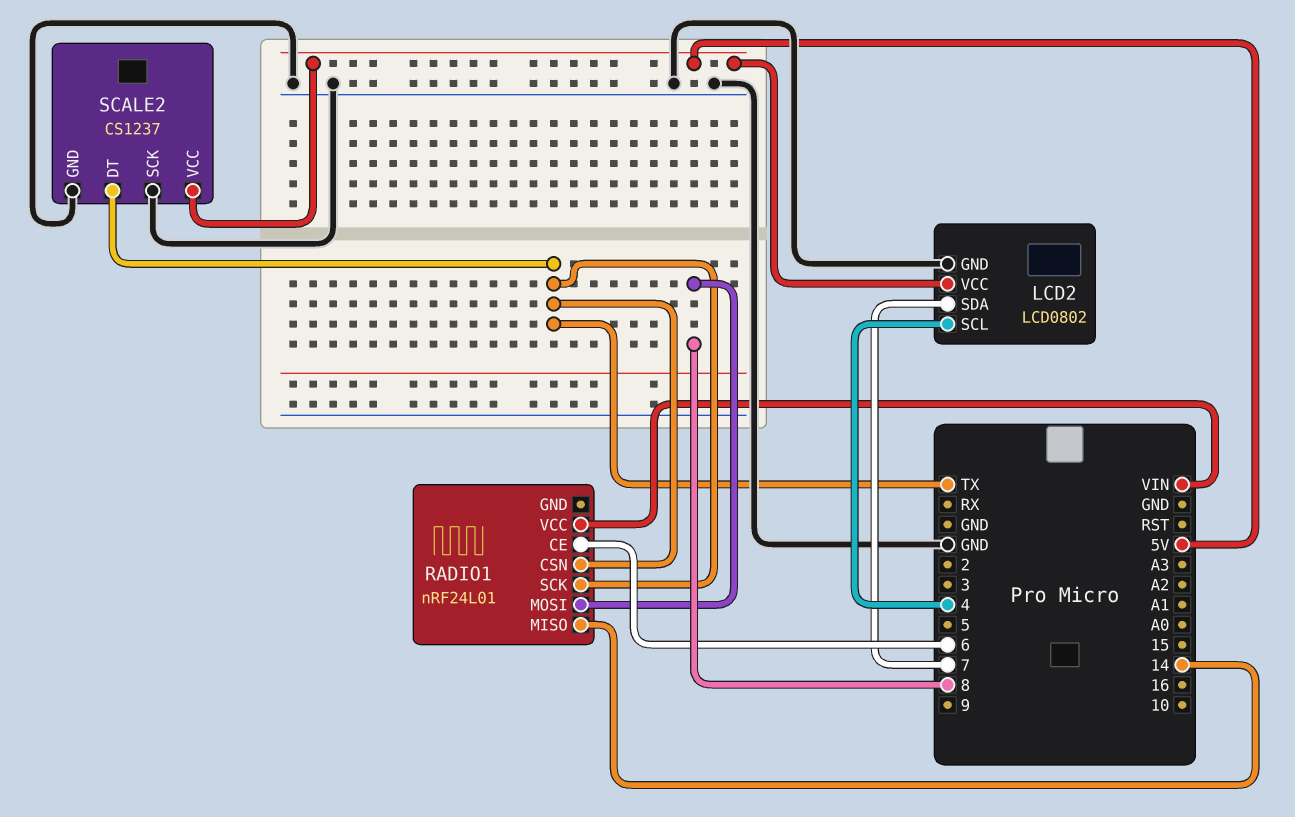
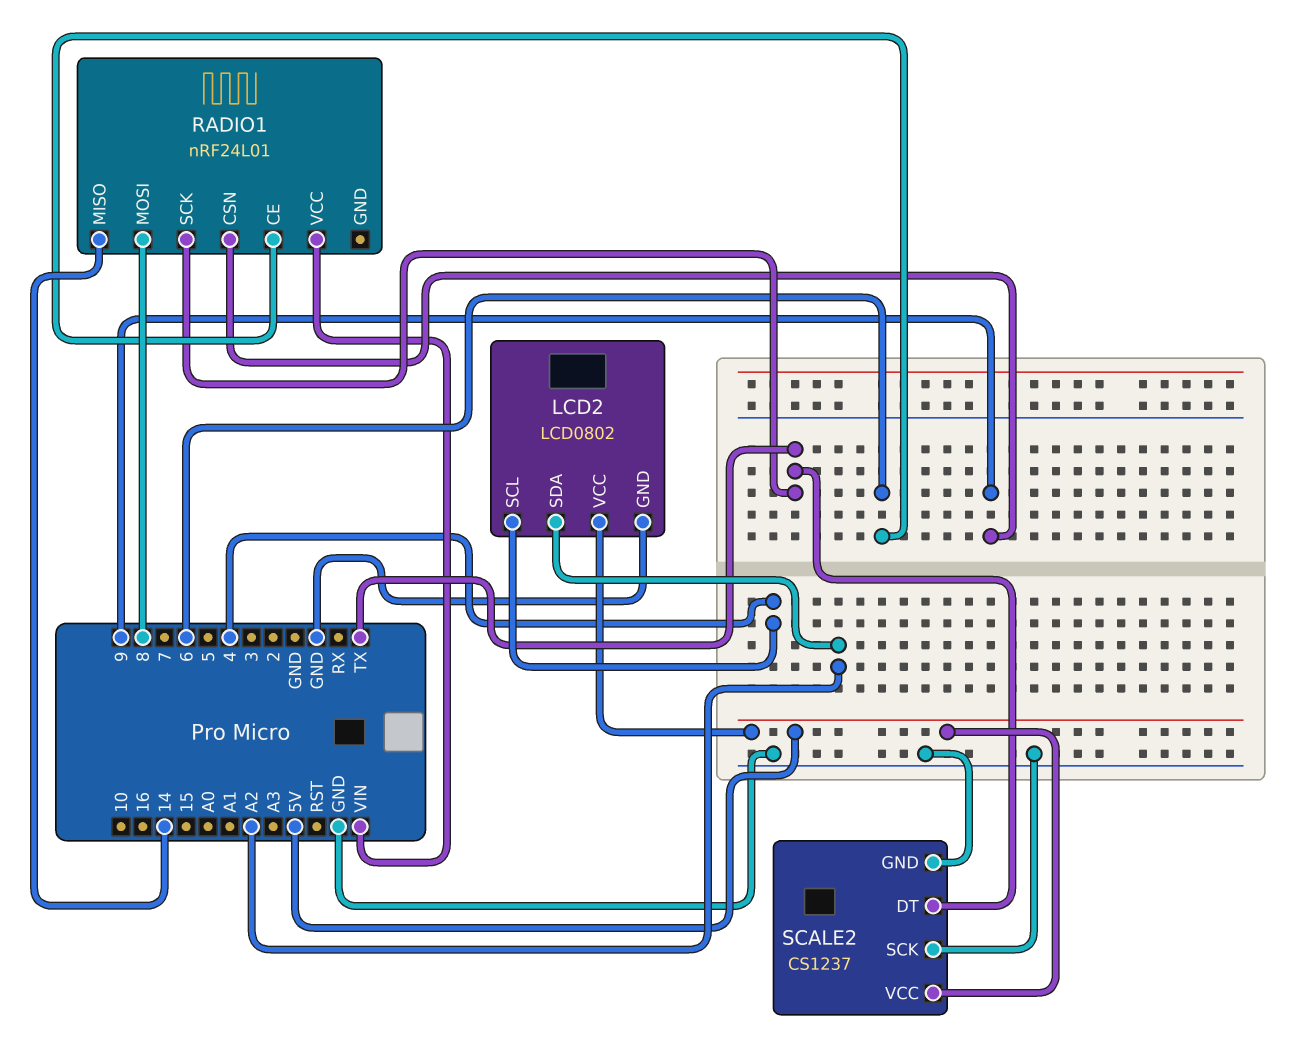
LCD2 pin SDA: 7 -> A2
RADIO1 pin CSN: TX -> 9

